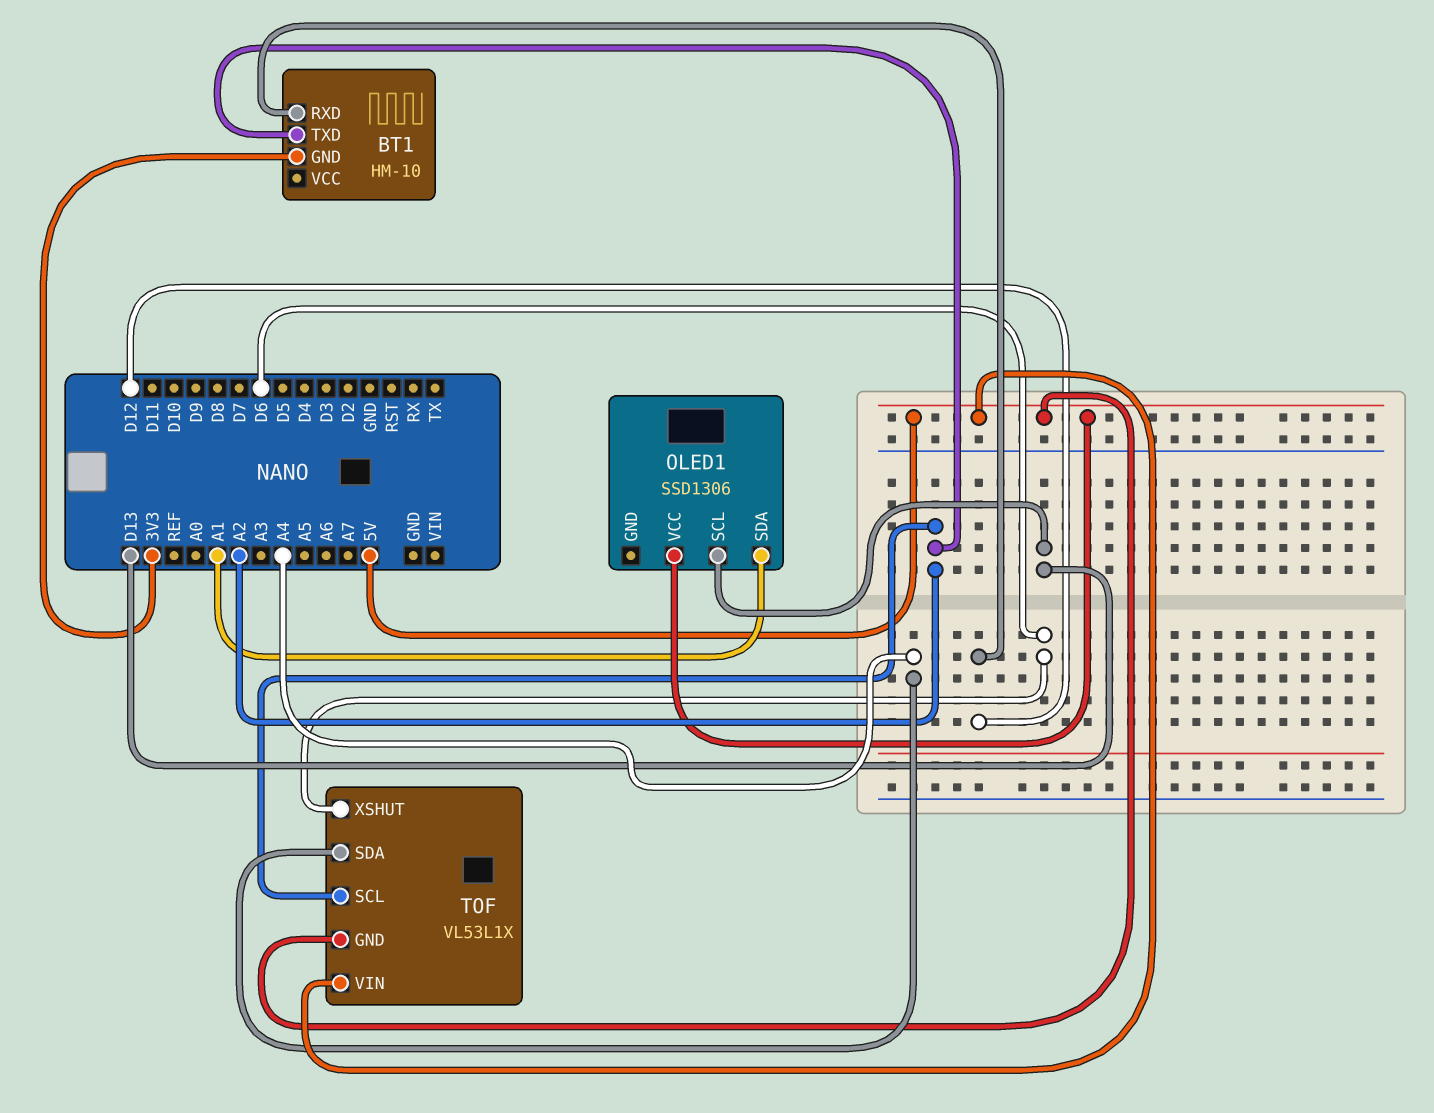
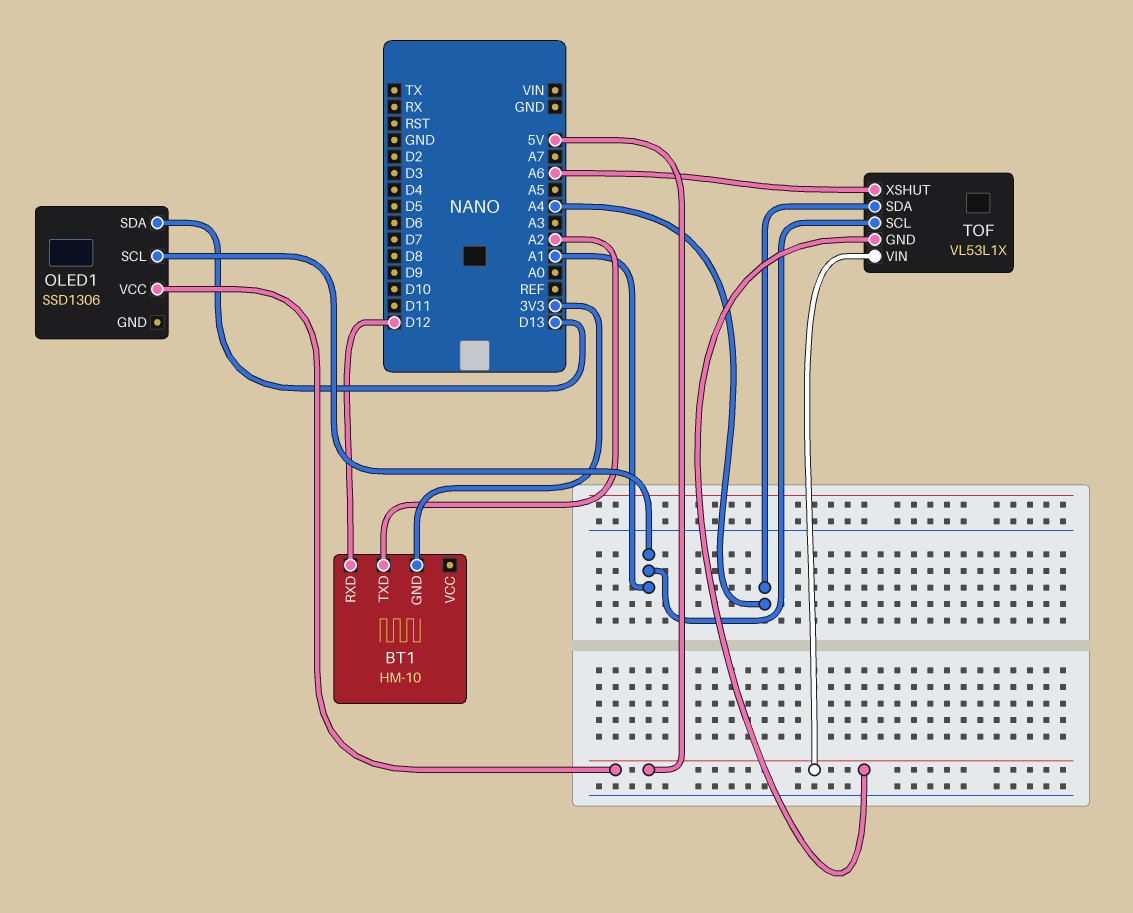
OLED1 pin SCL: D13 -> A1
OLED1 pin SDA: A1 -> D13
TOF pin SCL: A2 -> A1
TOF pin XSHUT: D6 -> A6

